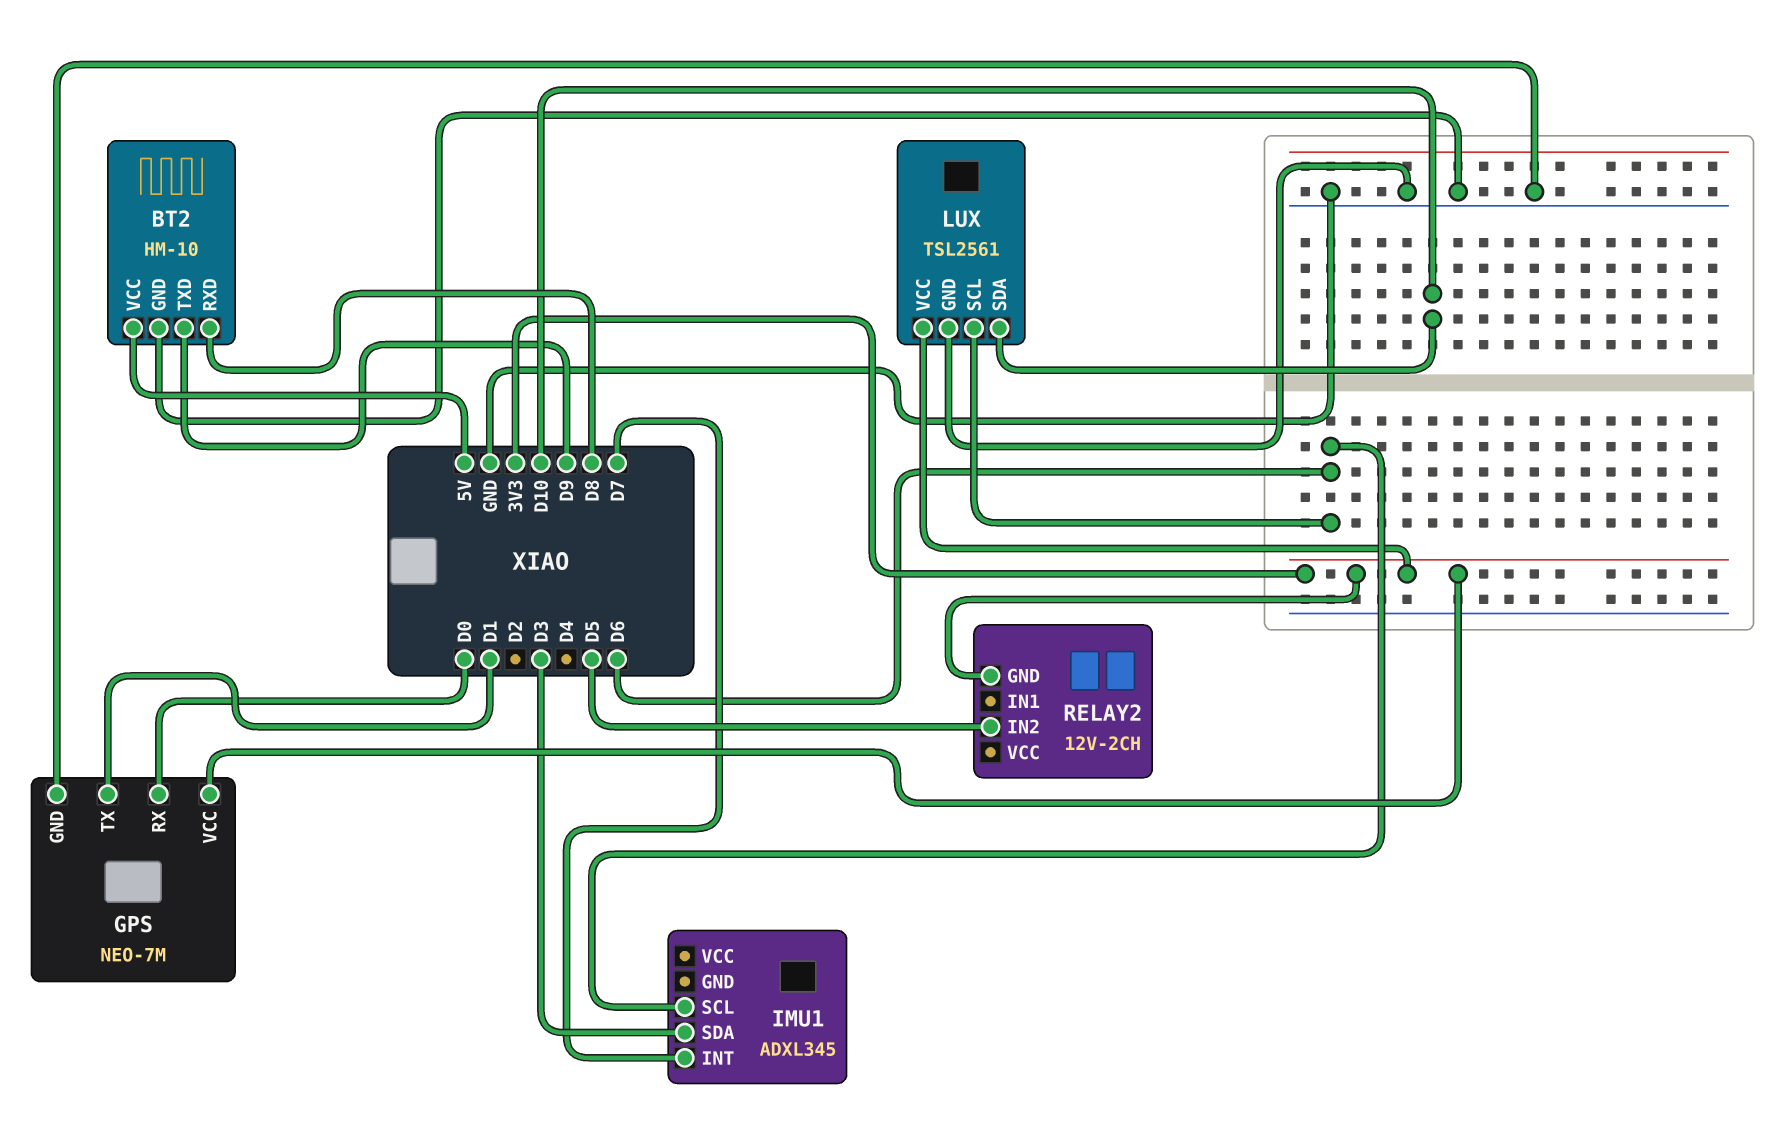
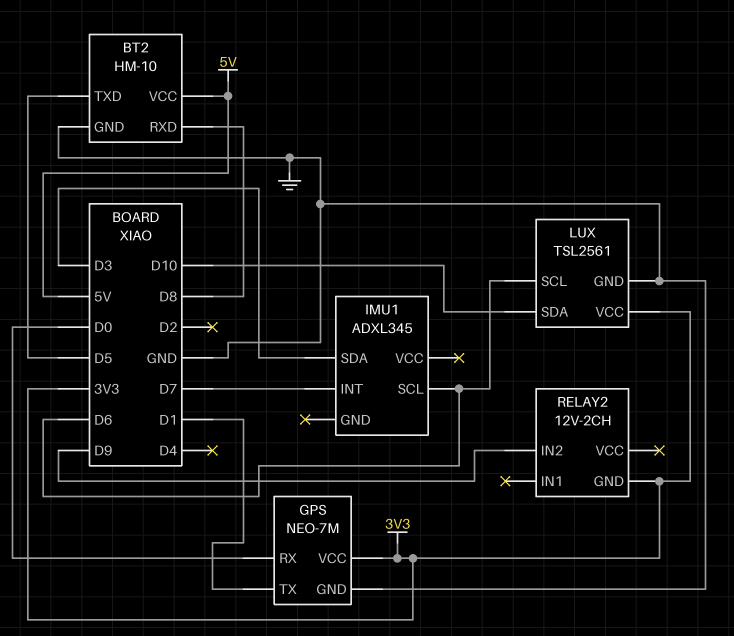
BT2 pin TXD: D9 -> D5
RELAY2 pin IN2: D5 -> D9

